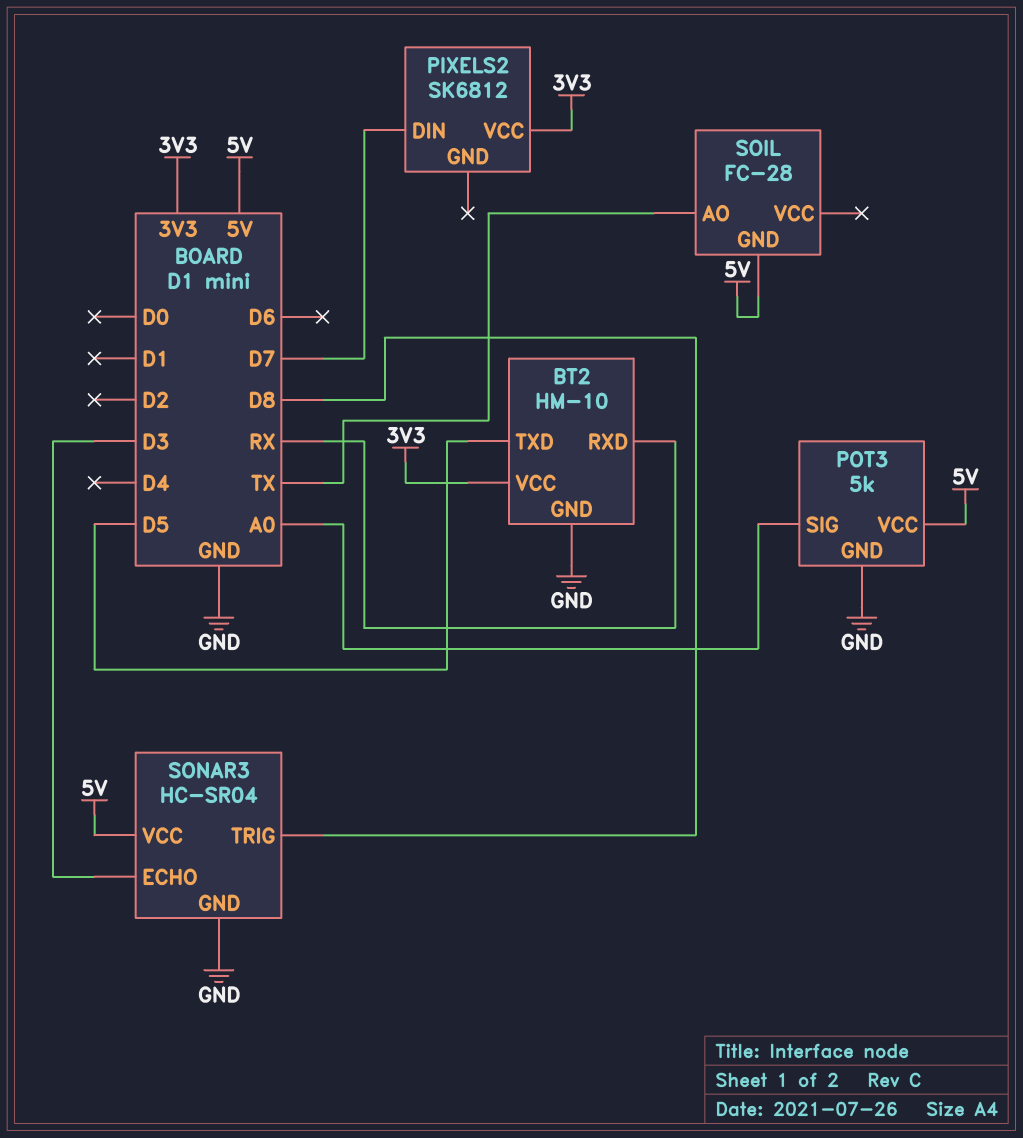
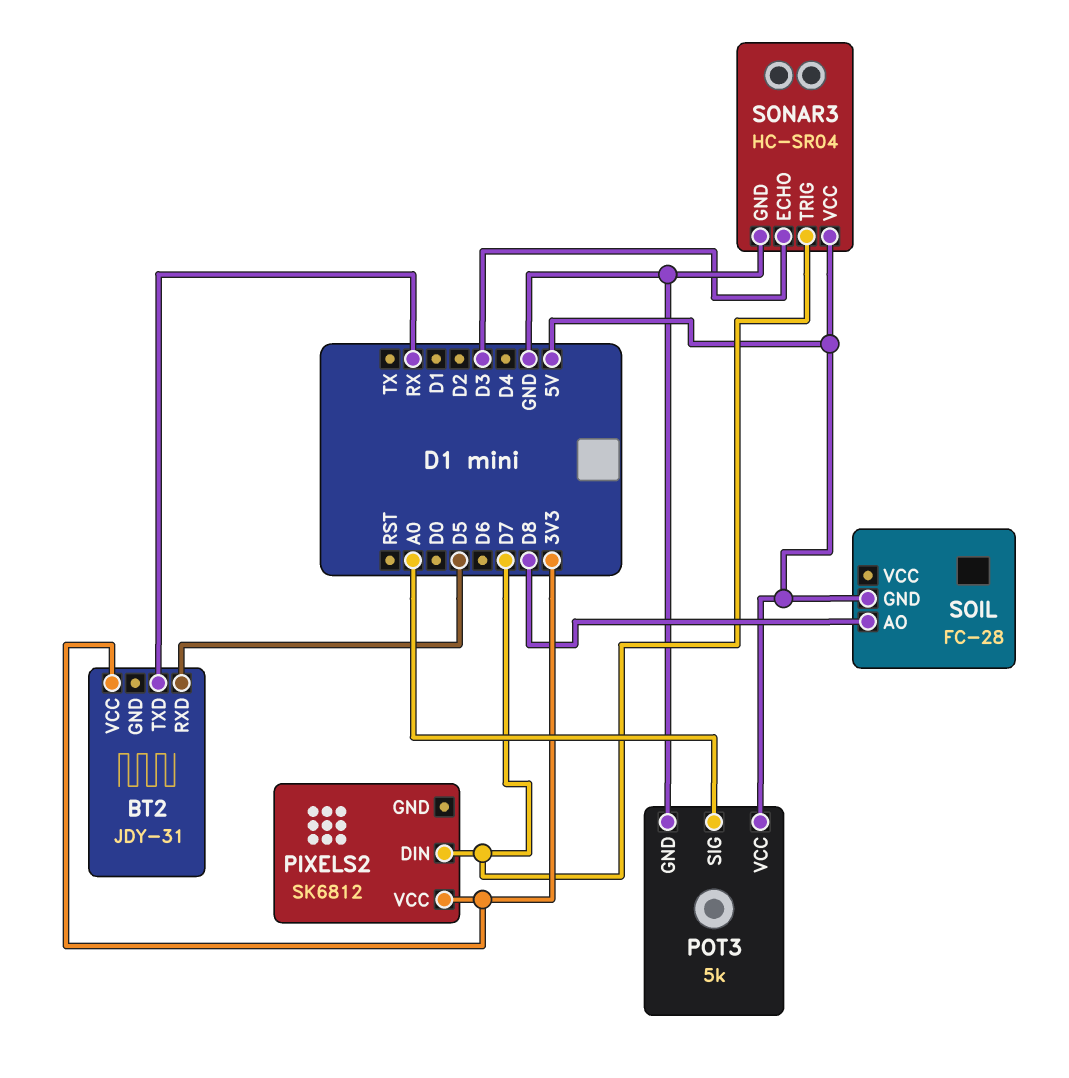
BT2: HM-10 -> JDY-31
BT2 pin GND: GND -> none
BT2 pin RXD: RX -> D5
BT2 pin TXD: D5 -> RX
SOIL pin AO: TX -> D8
SONAR3 pin TRIG: D8 -> D7

